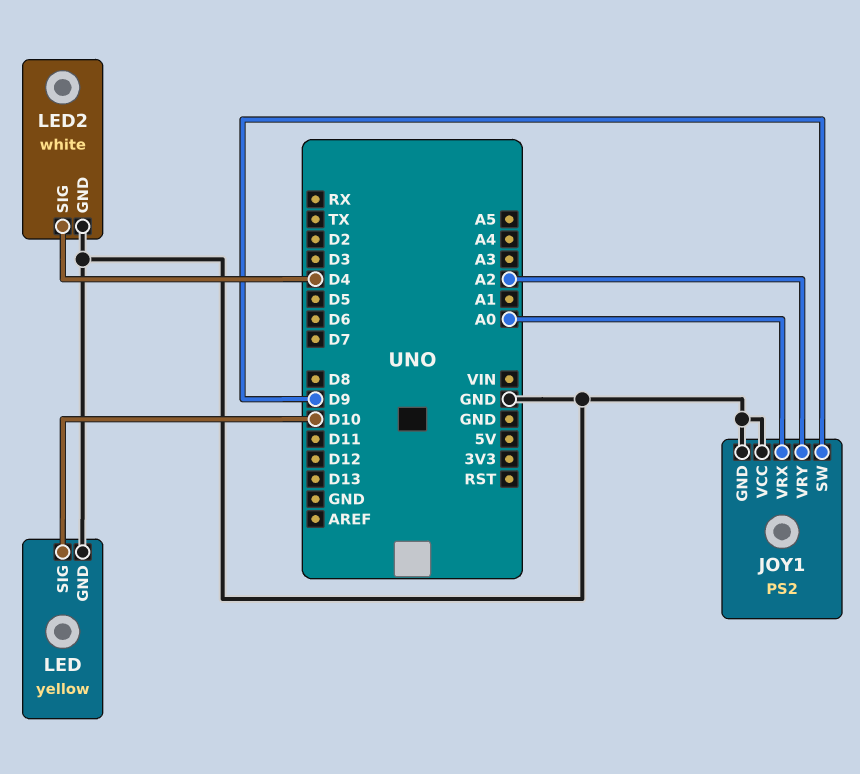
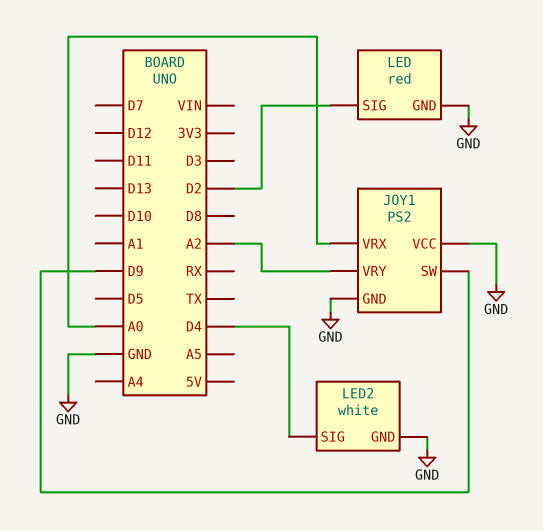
LED: yellow -> red
LED pin SIG: D10 -> D2

